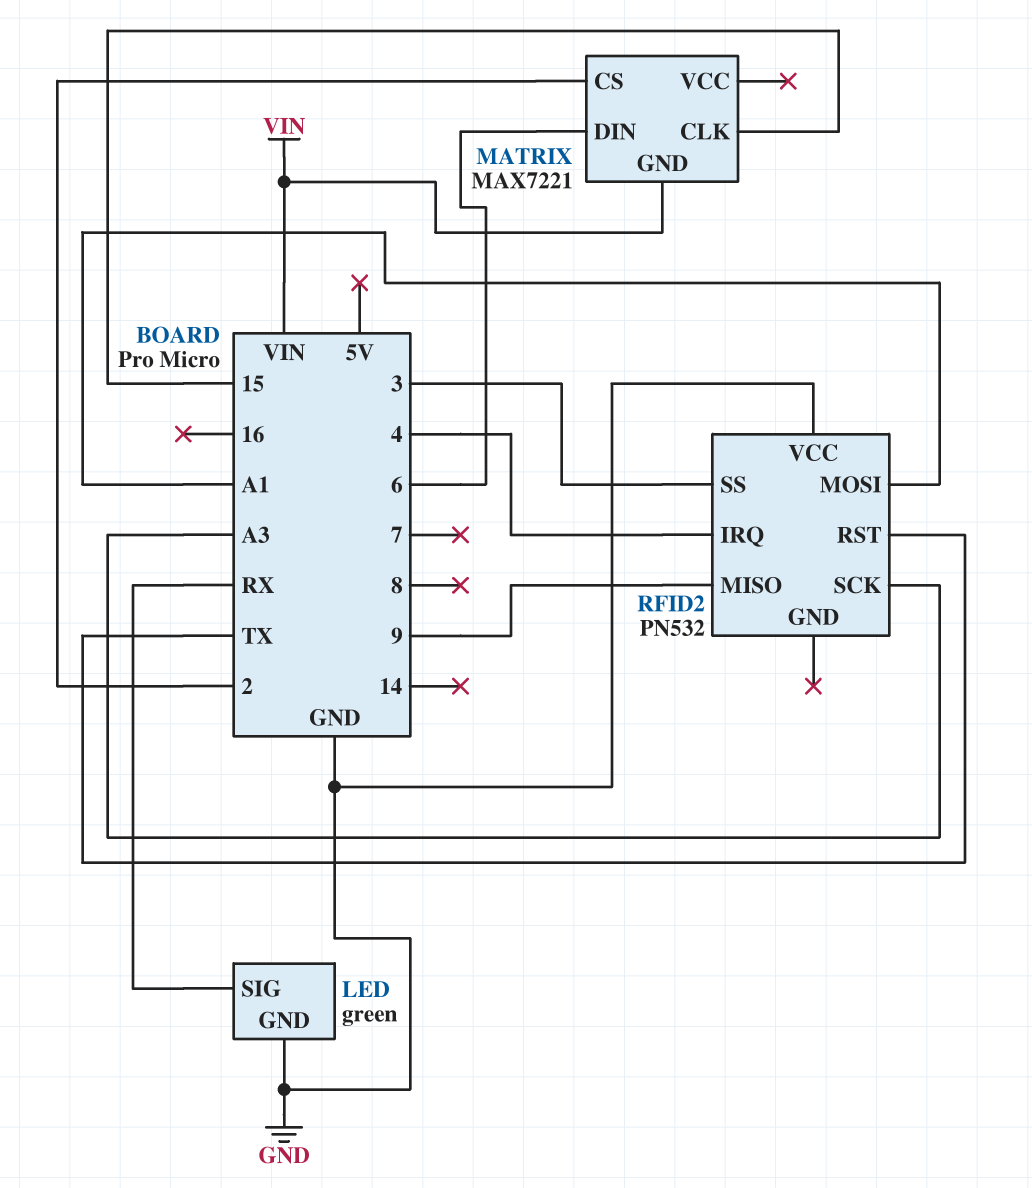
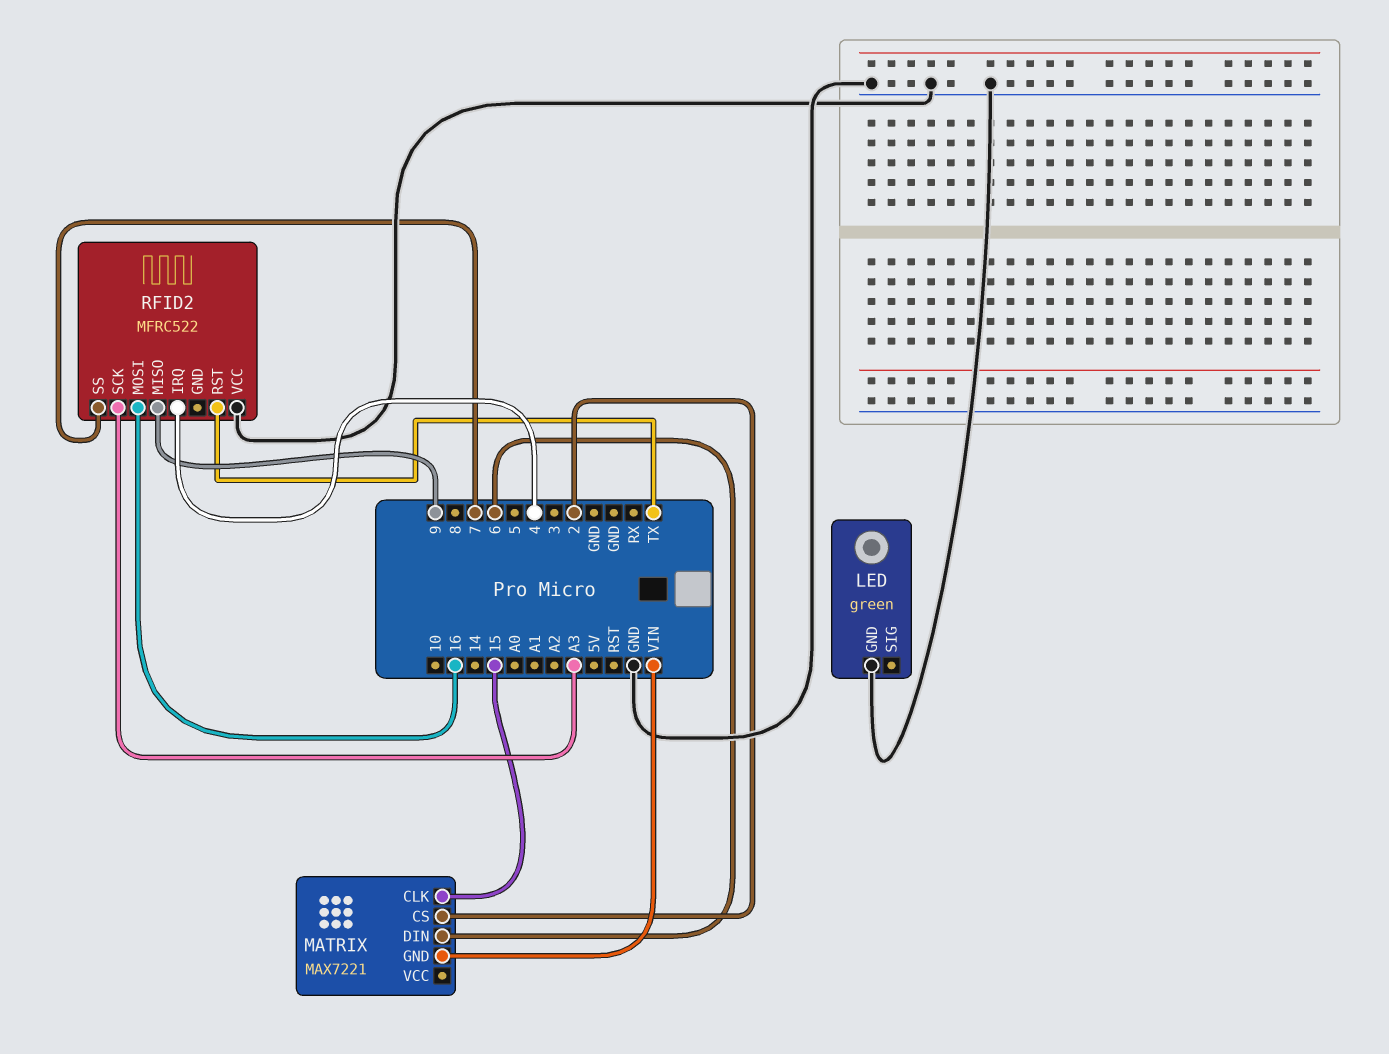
LED pin SIG: RX -> none
RFID2: PN532 -> MFRC522
RFID2 pin MOSI: A1 -> 16
RFID2 pin SS: 3 -> 7

